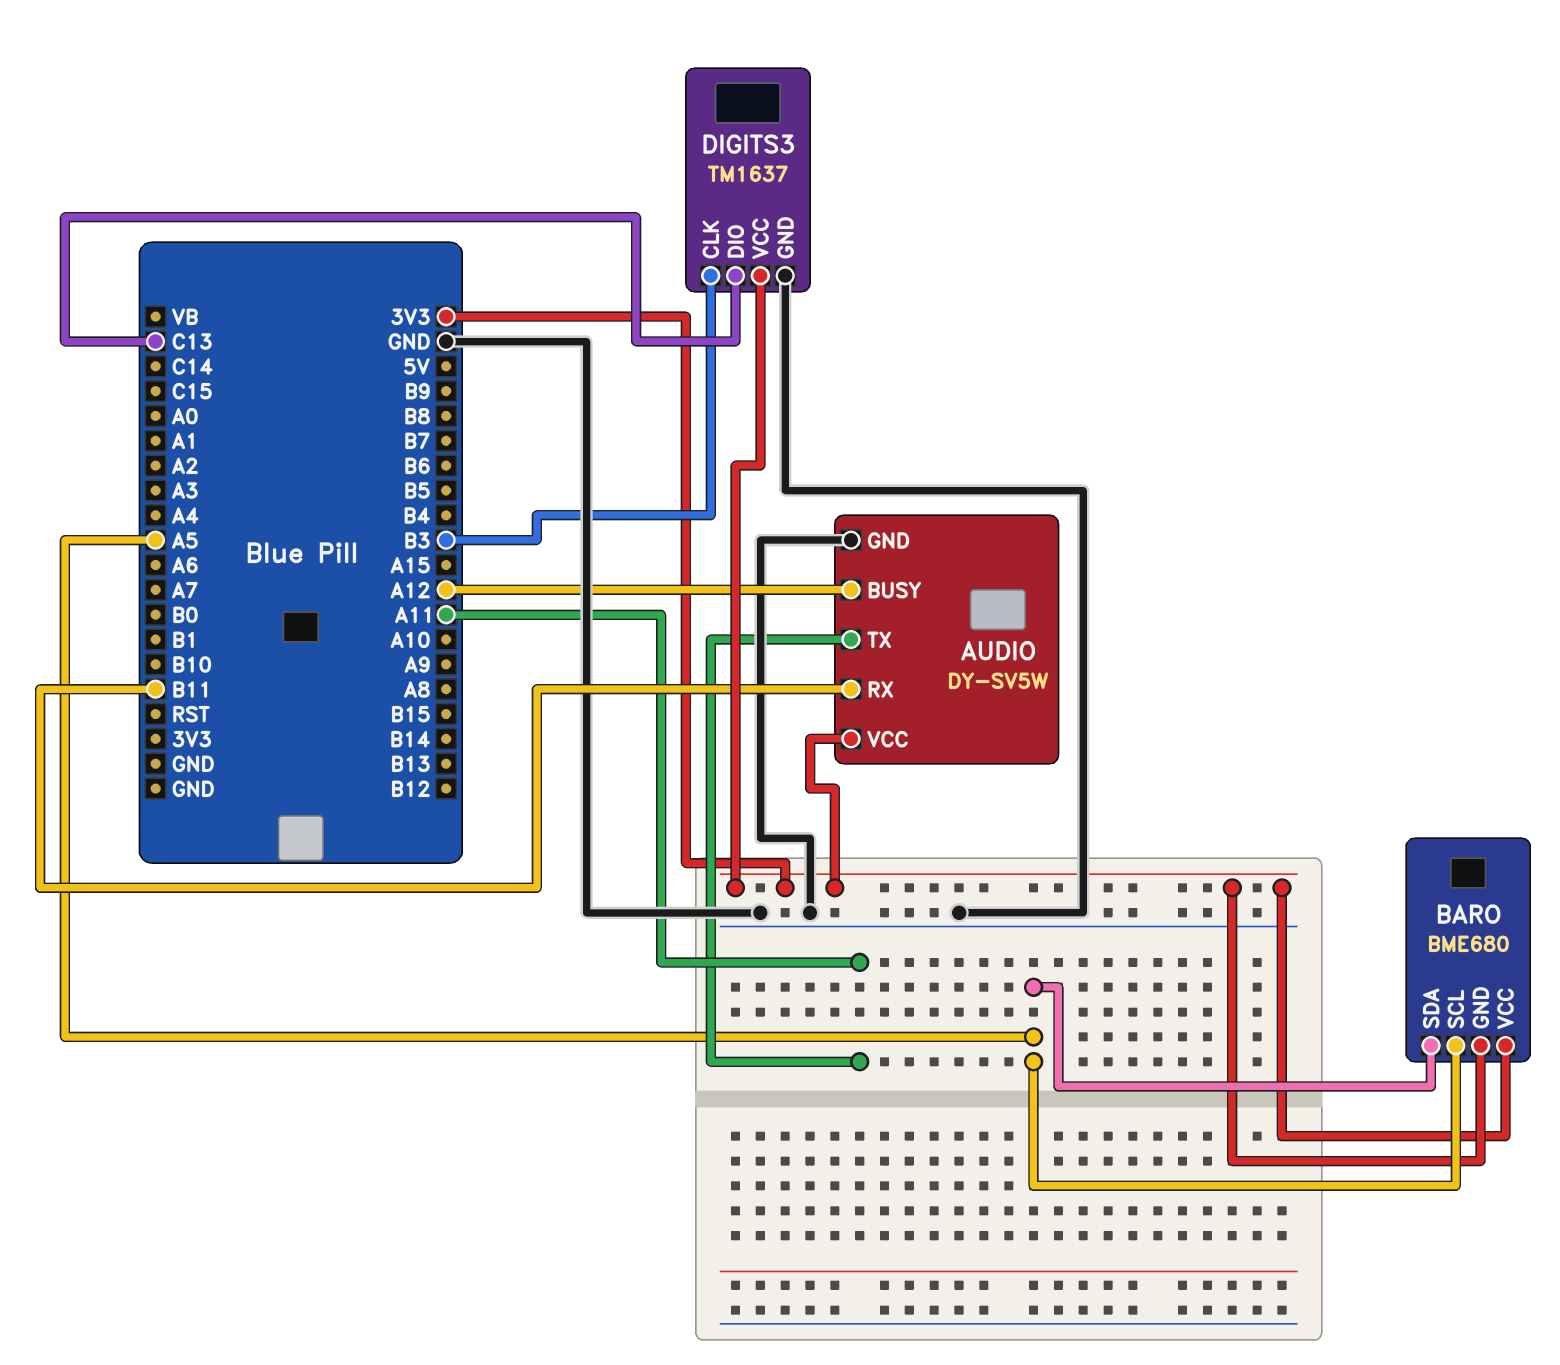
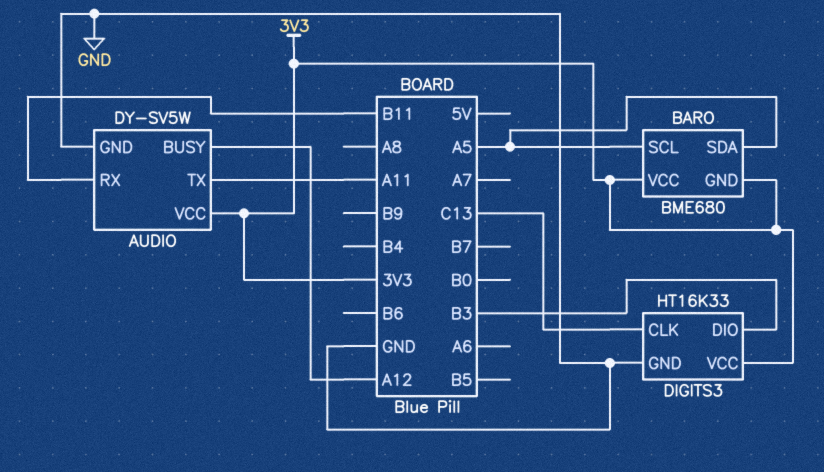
DIGITS3: TM1637 -> HT16K33
DIGITS3 pin CLK: B3 -> C13
DIGITS3 pin DIO: C13 -> B3

